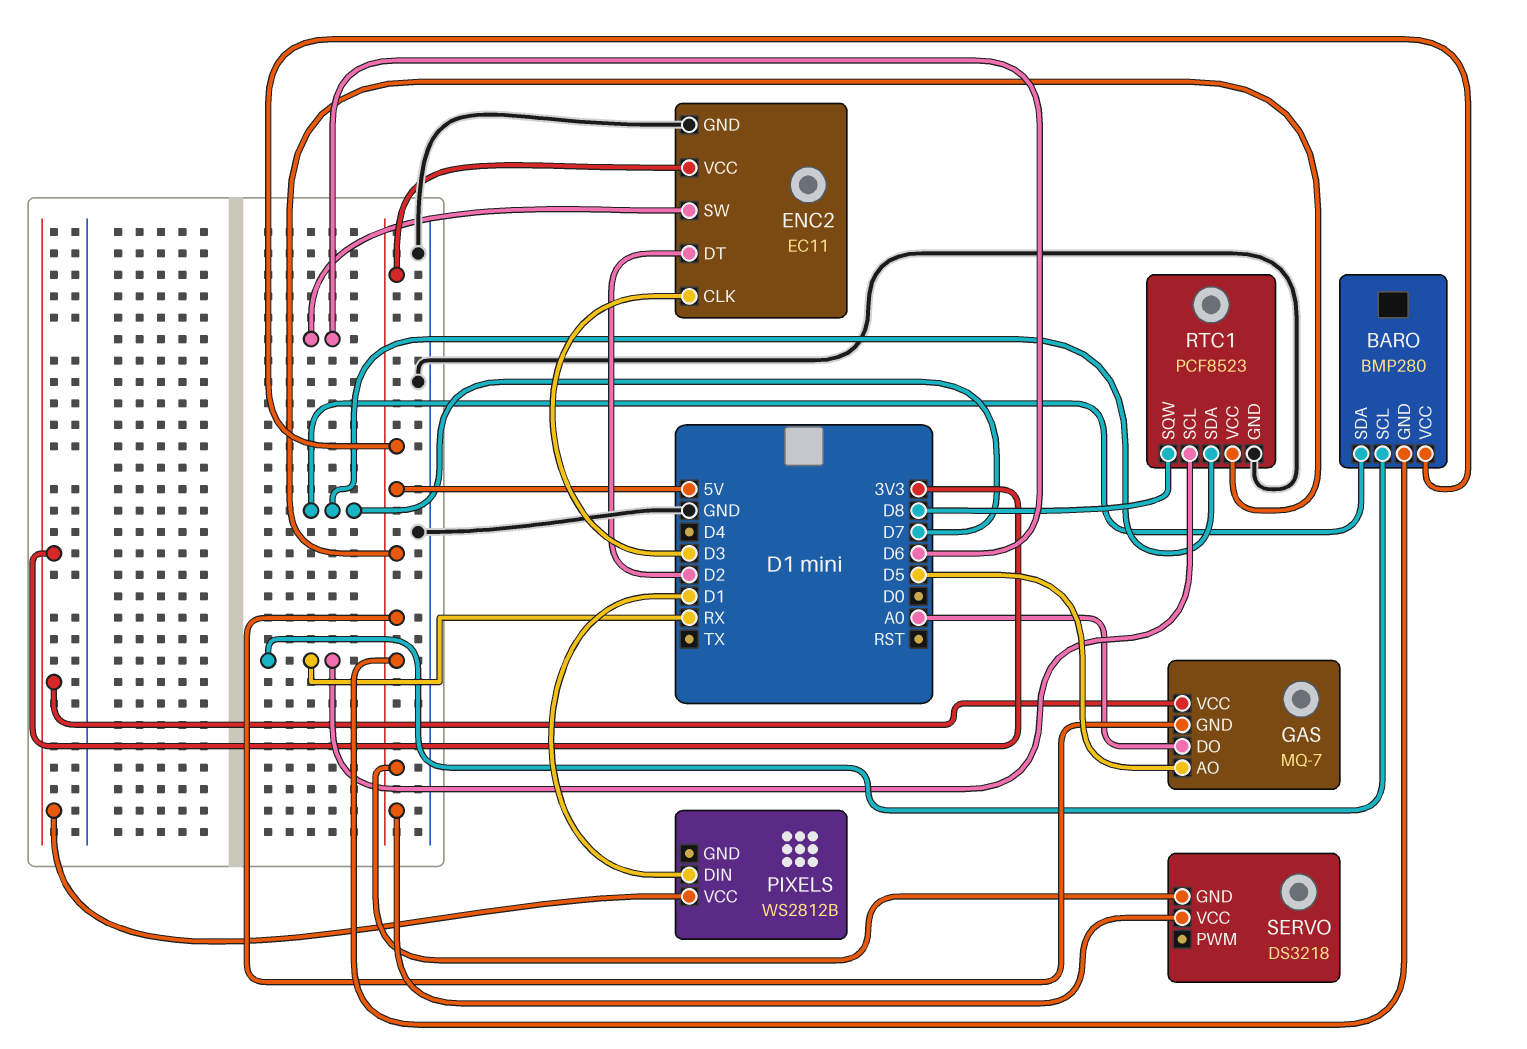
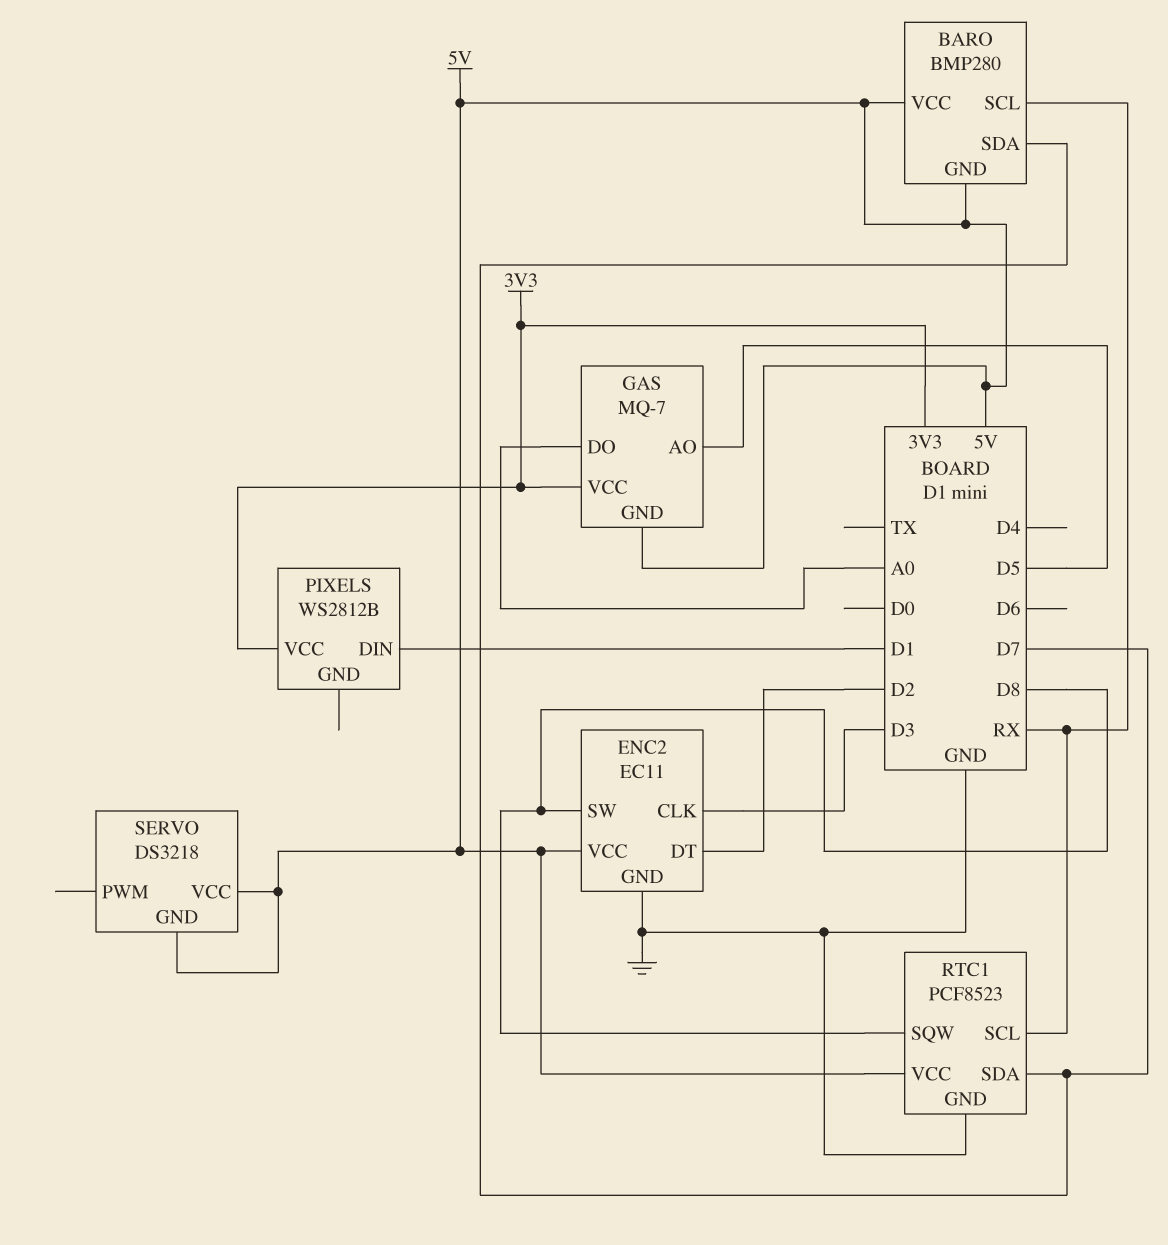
ENC2 pin SW: D6 -> D8

